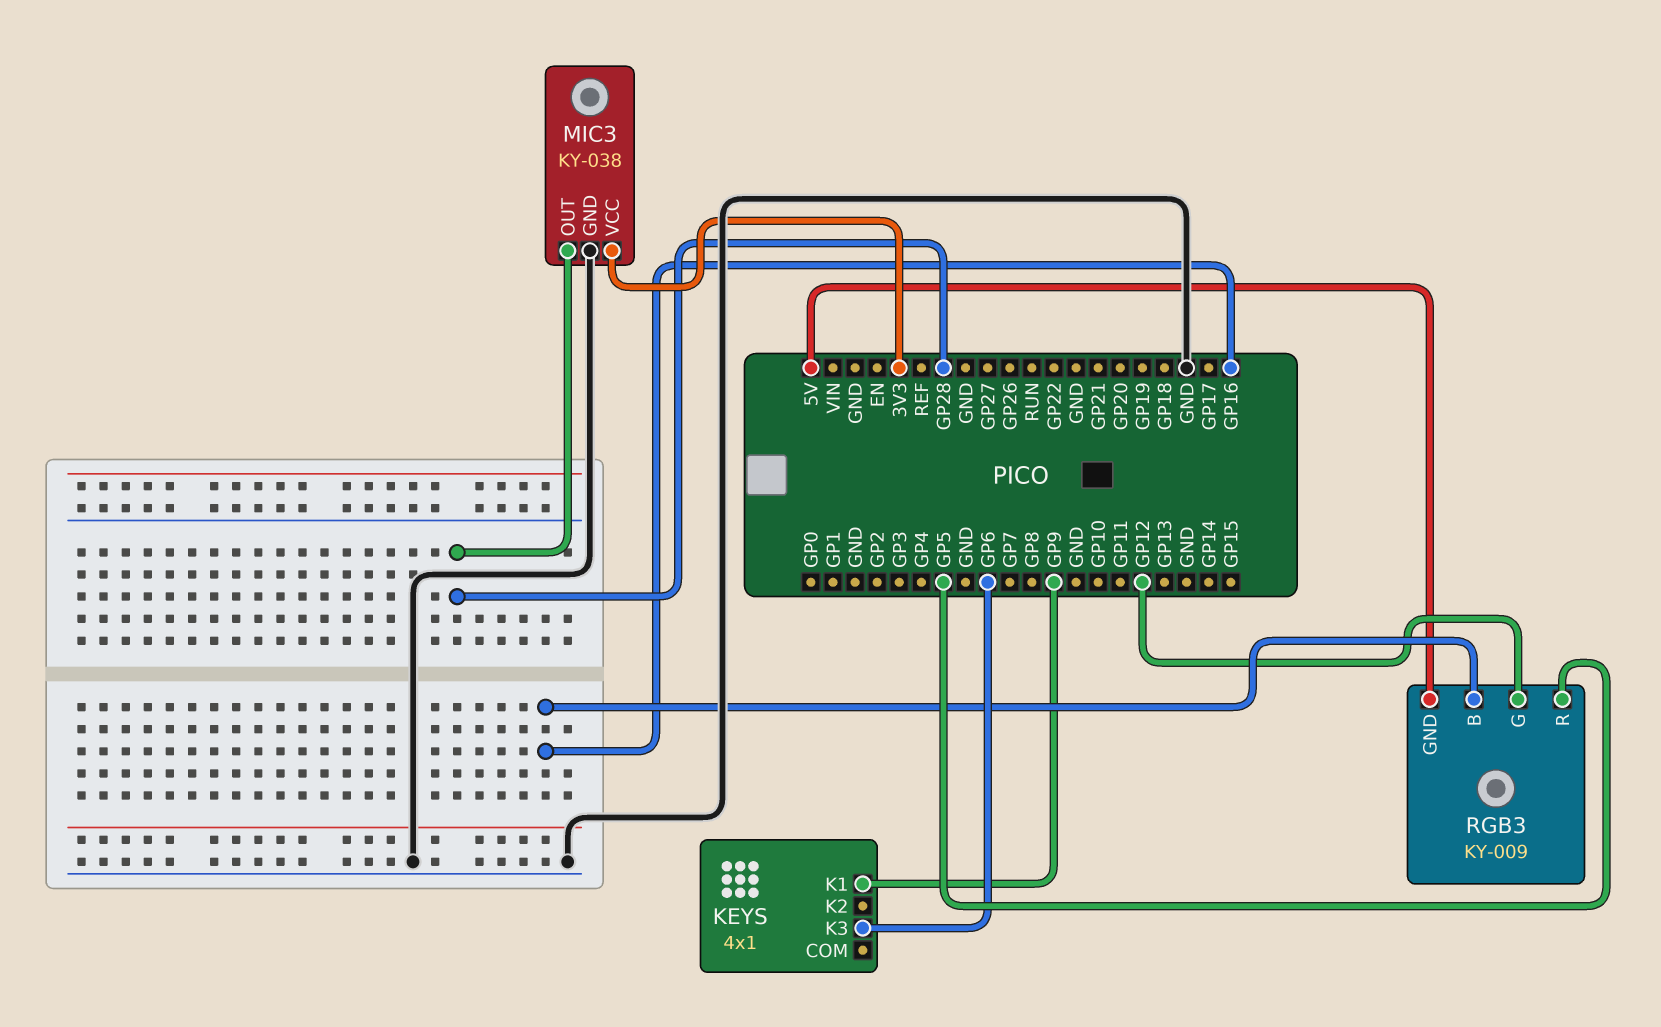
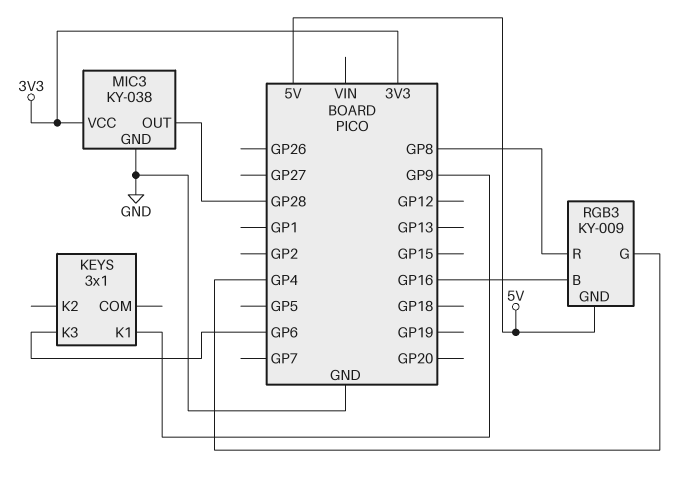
KEYS: 4x1 -> 3x1
RGB3 pin G: GP12 -> GP4
RGB3 pin R: GP5 -> GP8

